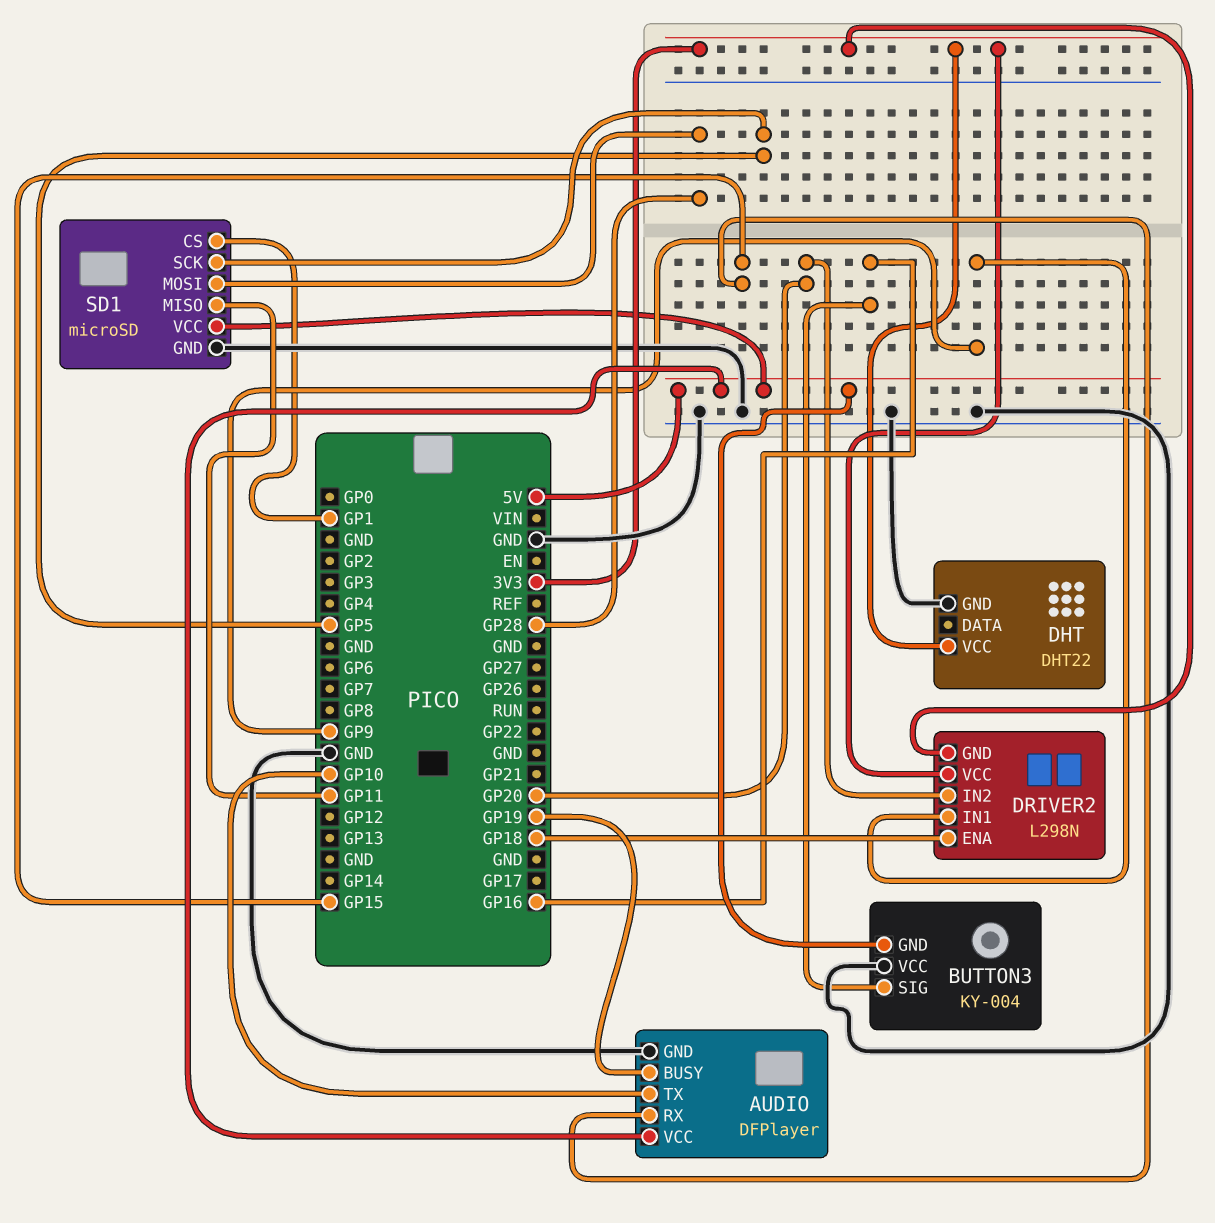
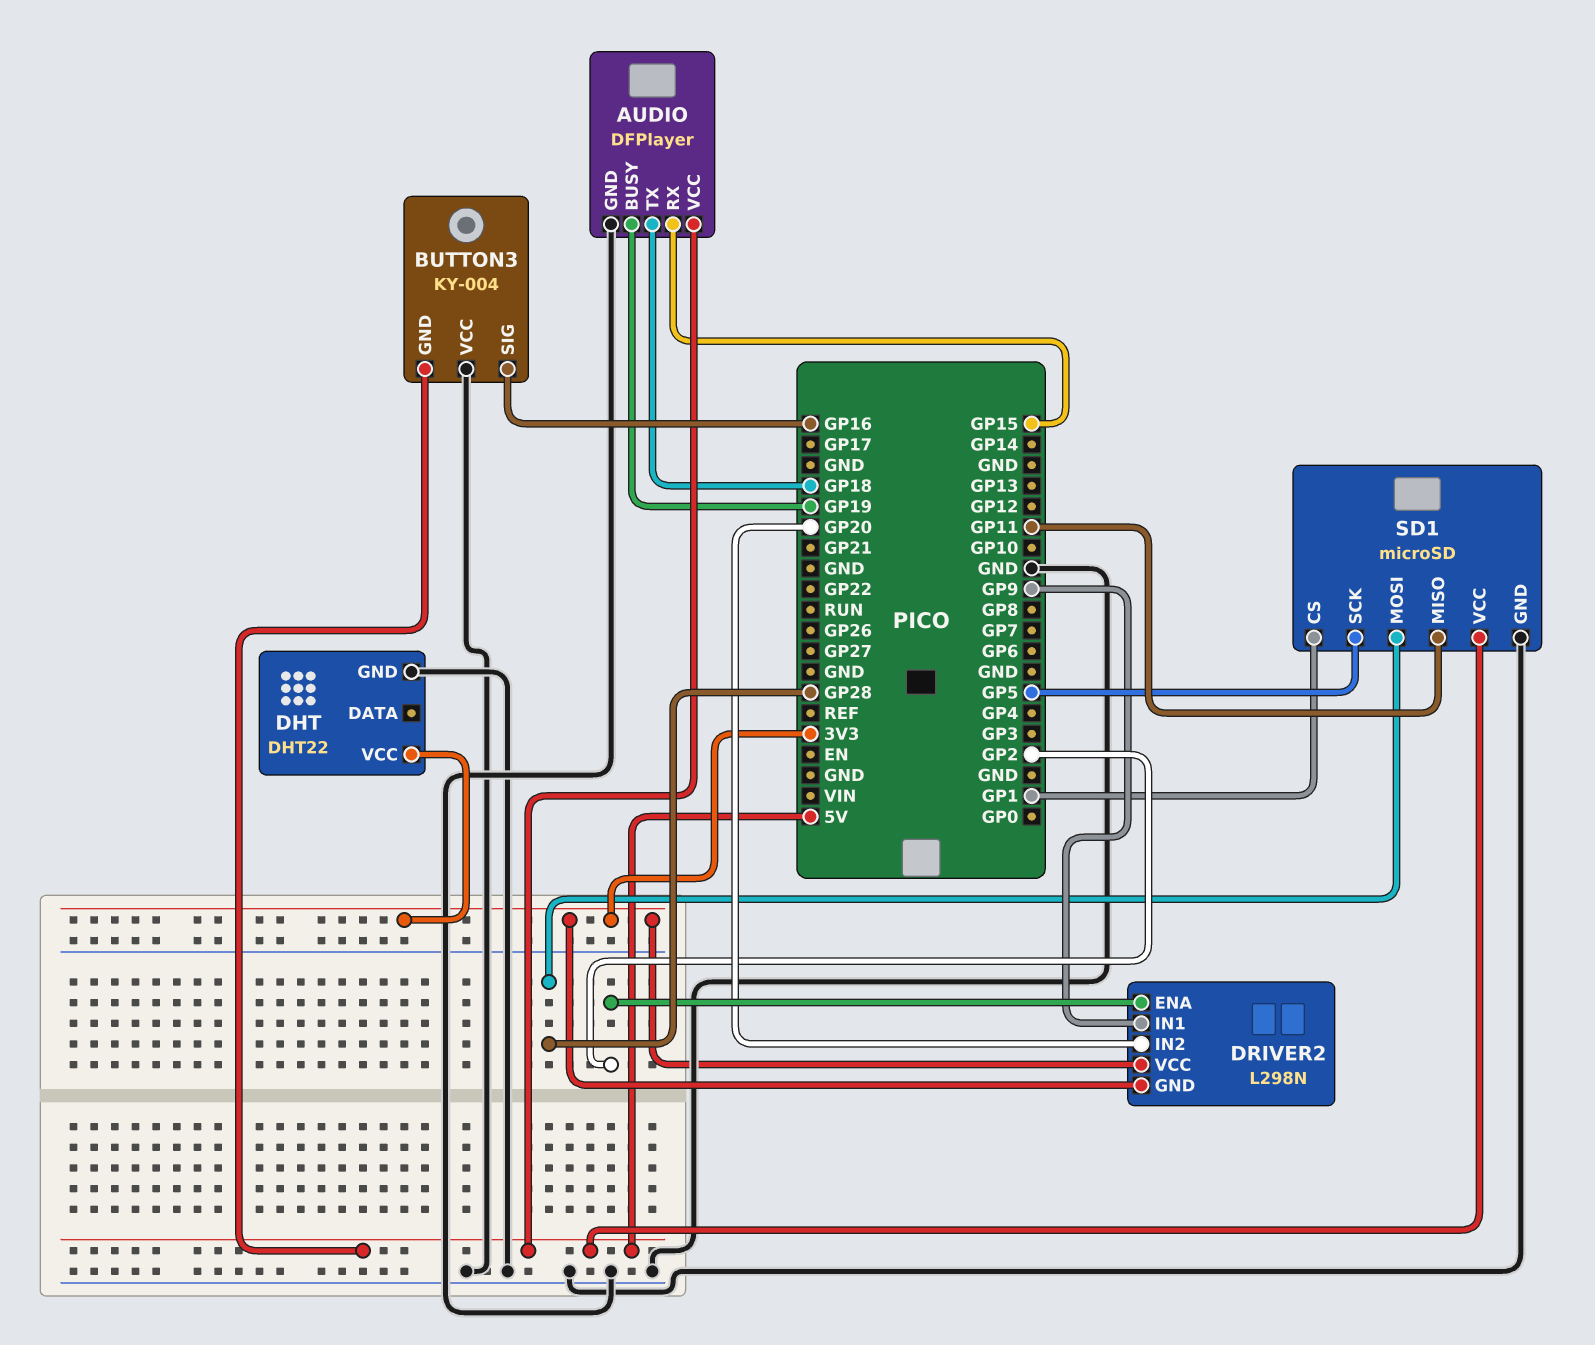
AUDIO pin TX: GP10 -> GP18
DRIVER2 pin ENA: GP18 -> GP2

